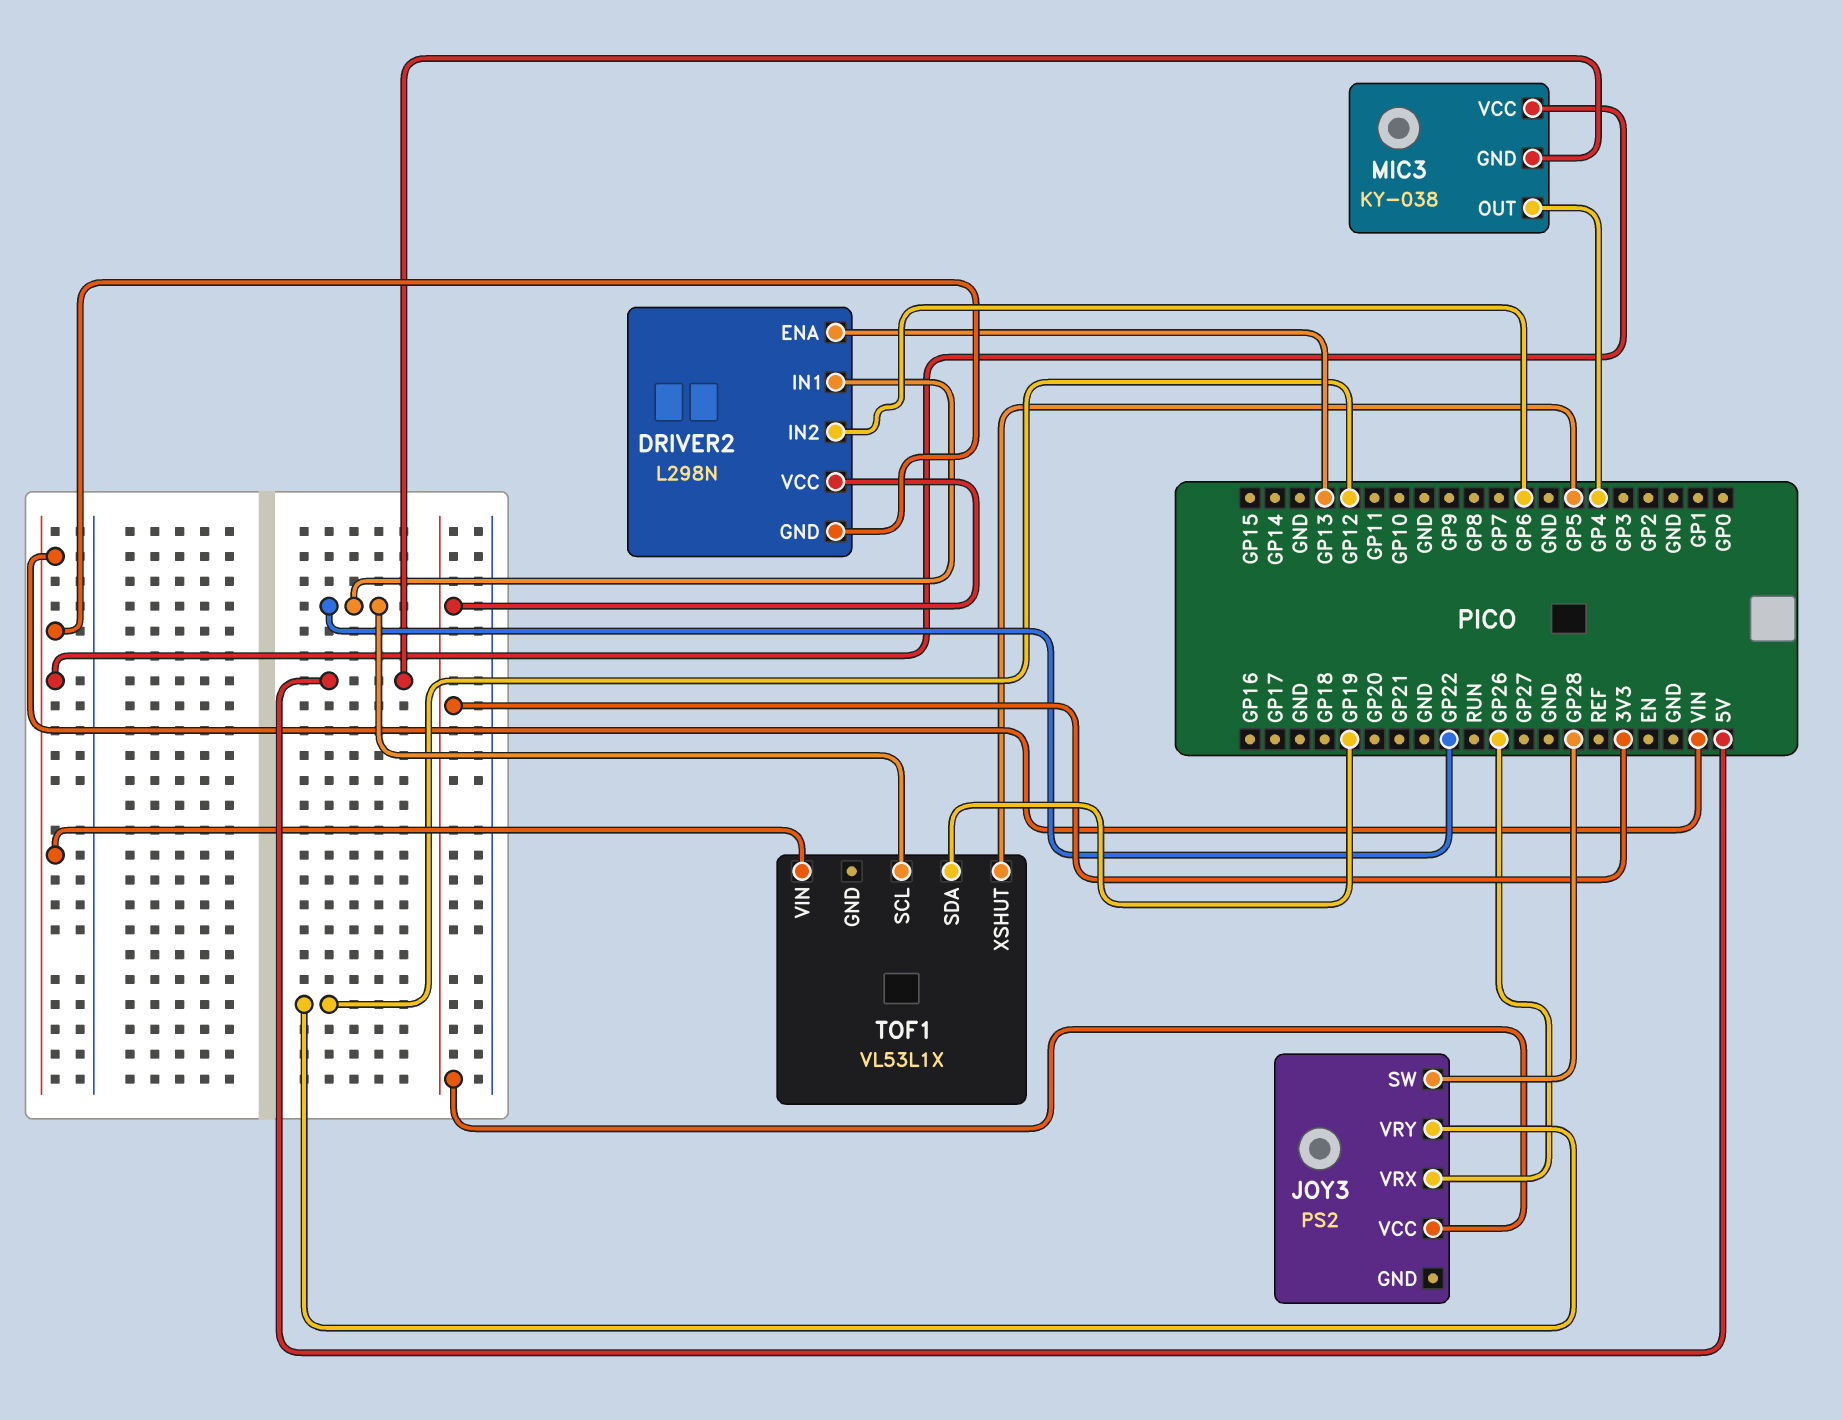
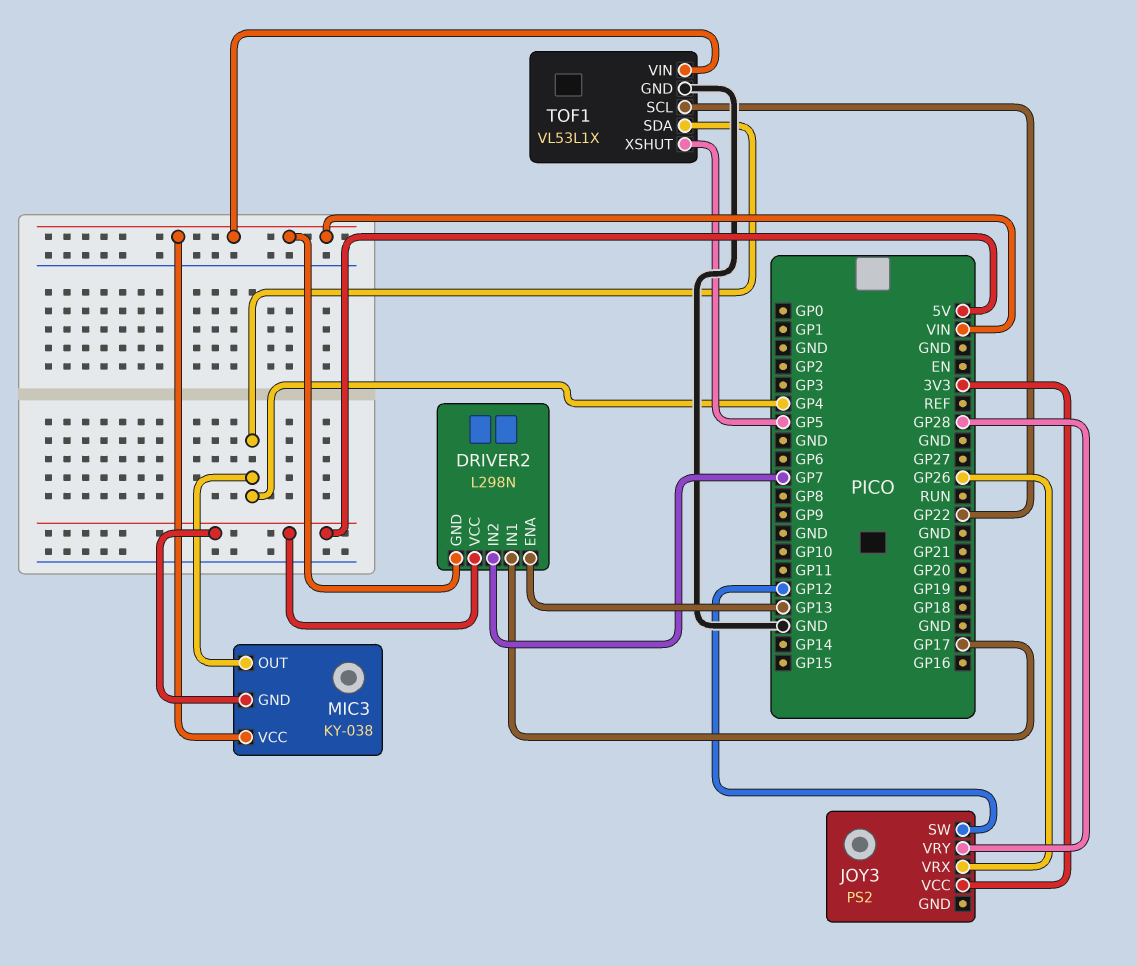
DRIVER2 pin IN1: GP22 -> GP17
DRIVER2 pin IN2: GP6 -> GP7
DRIVER2 pin VCC: 3V3 -> 5V
JOY3 pin SW: GP28 -> GP12
JOY3 pin VRY: GP12 -> GP28
TOF1 pin GND: none -> GND
TOF1 pin SDA: GP19 -> GP4

